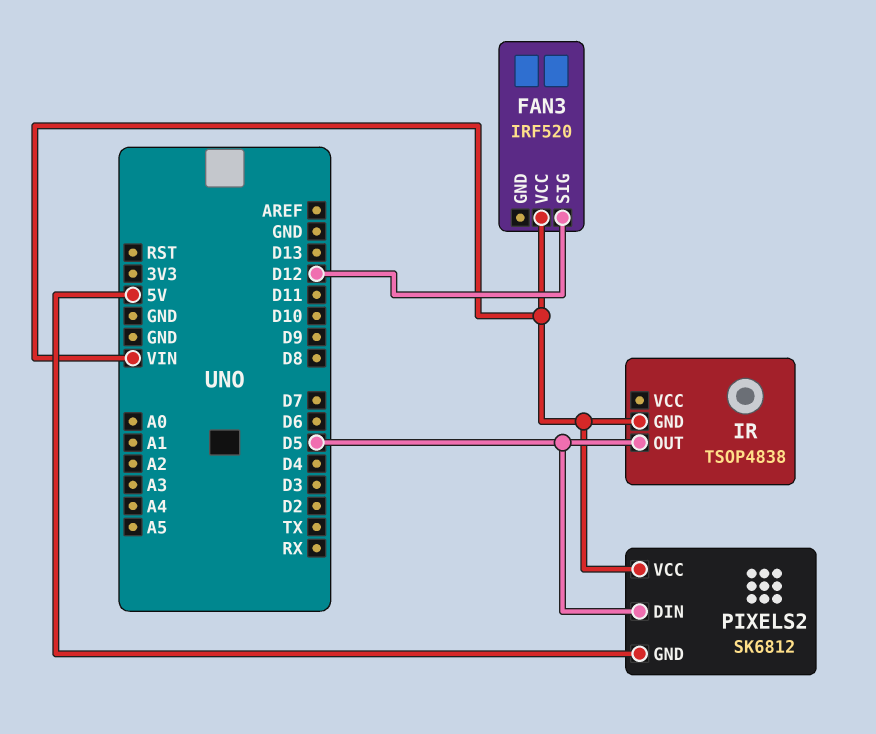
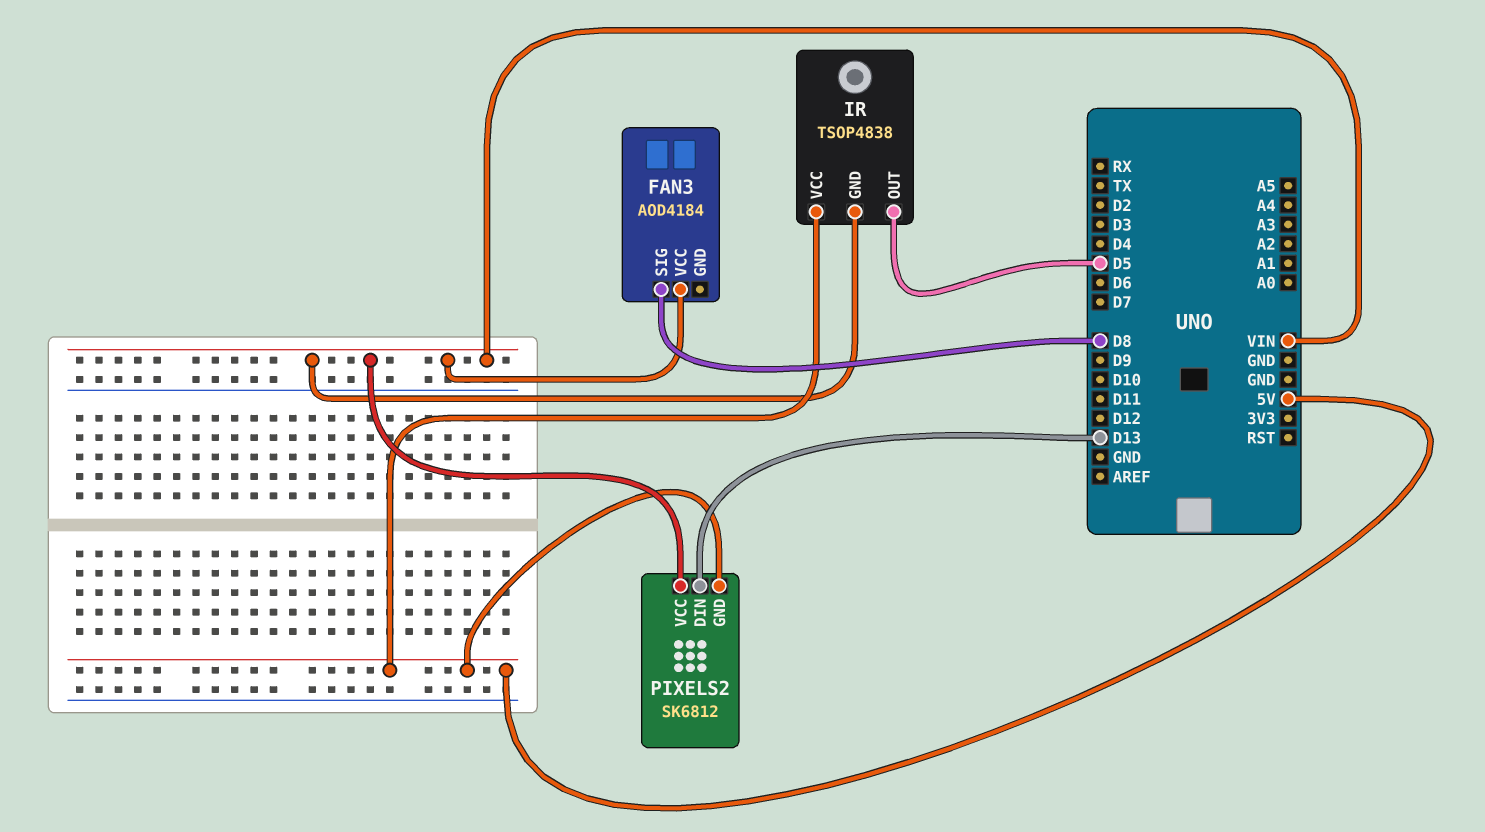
FAN3: IRF520 -> AOD4184
FAN3 pin SIG: D12 -> D8
IR pin VCC: none -> 5V
PIXELS2 pin DIN: D5 -> D13

